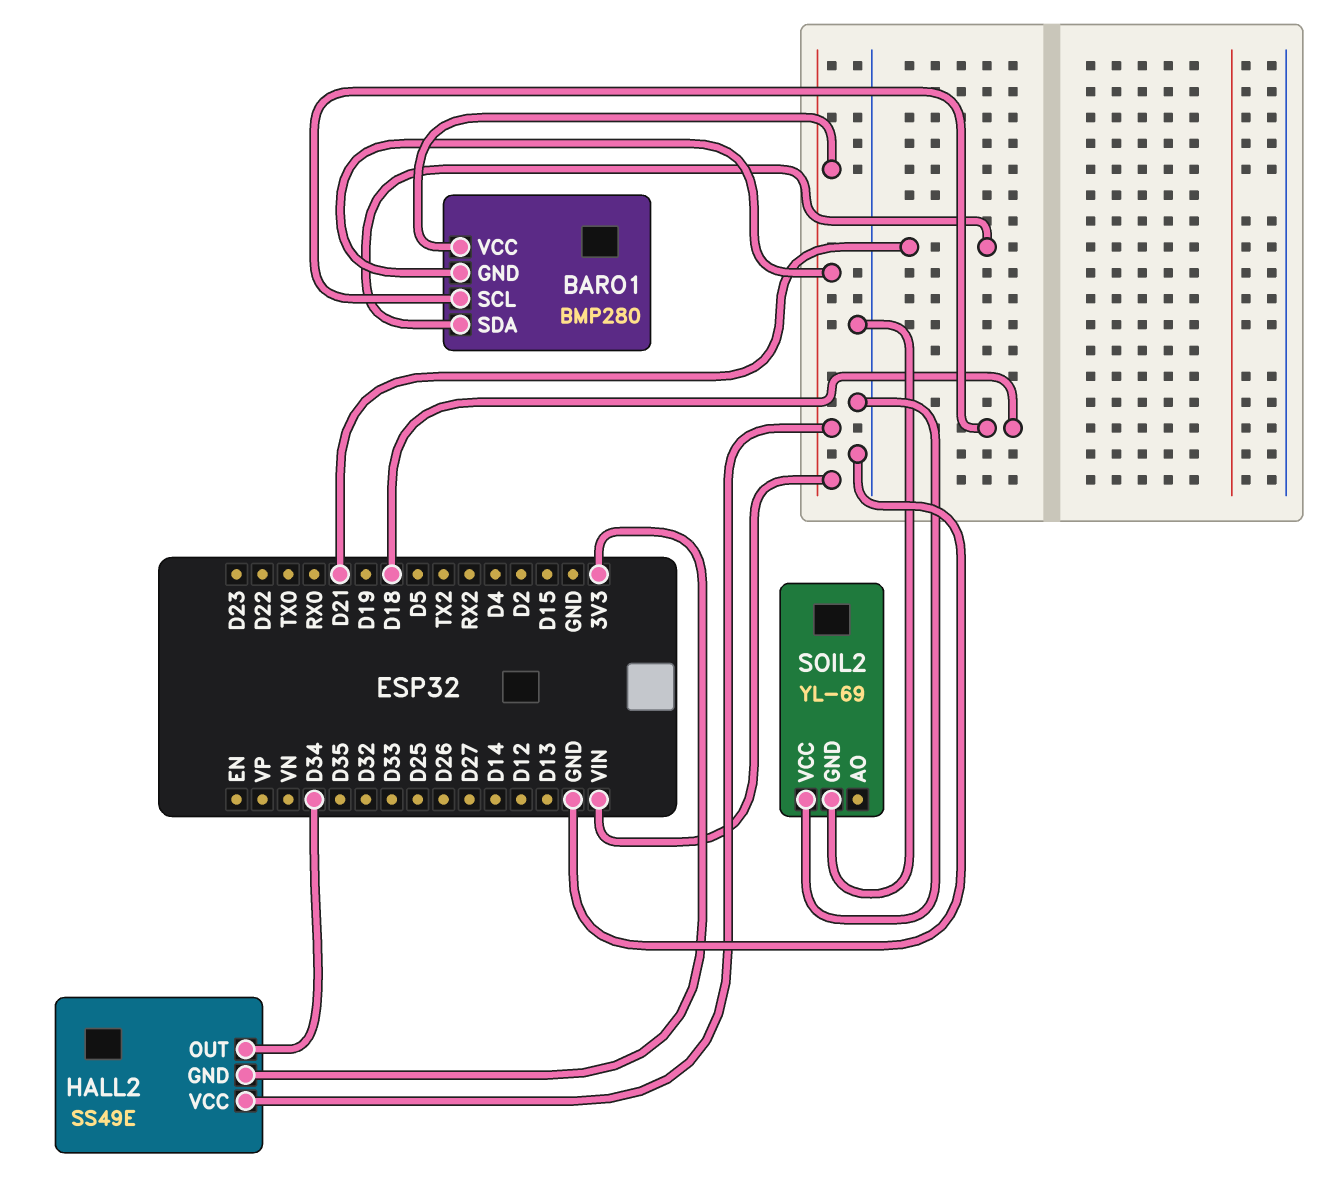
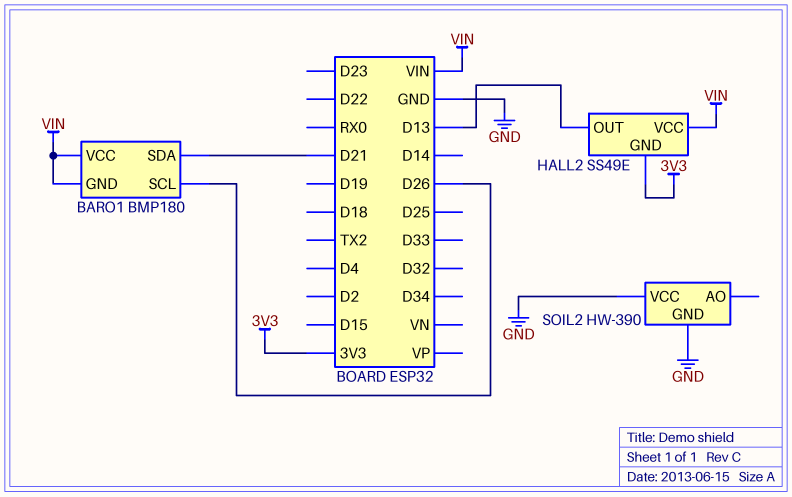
BARO1: BMP280 -> BMP180
BARO1 pin SCL: D18 -> D26
HALL2 pin OUT: D34 -> D13
SOIL2: YL-69 -> HW-390

